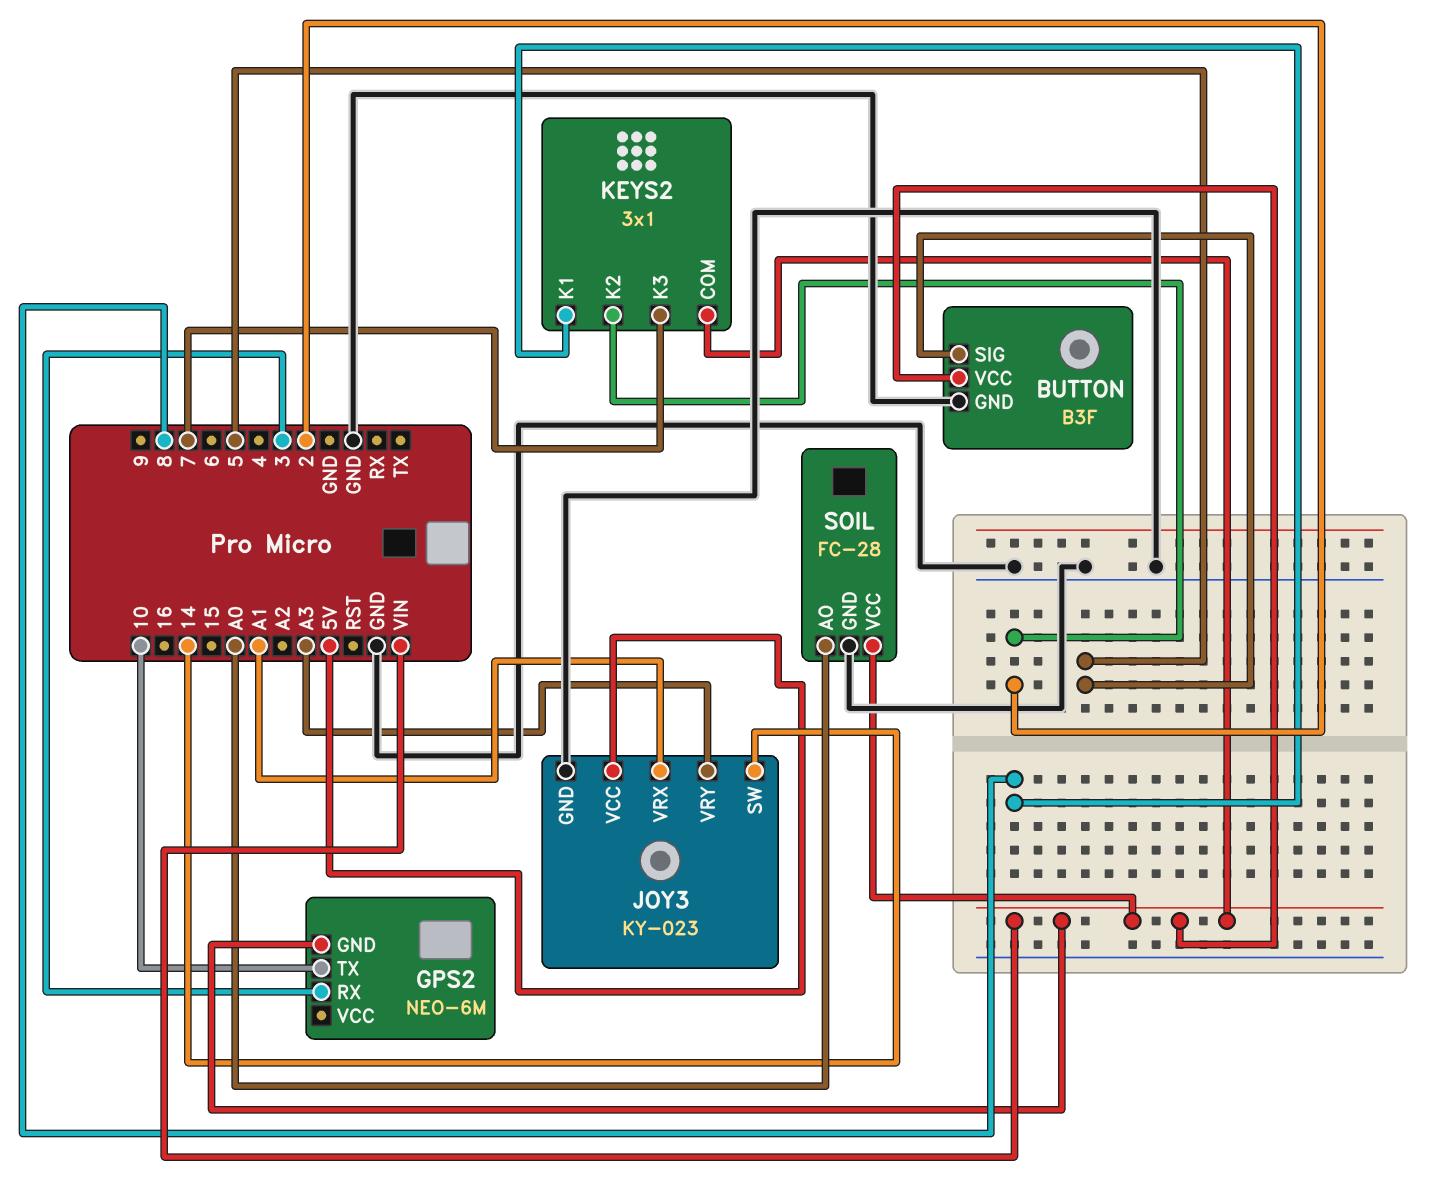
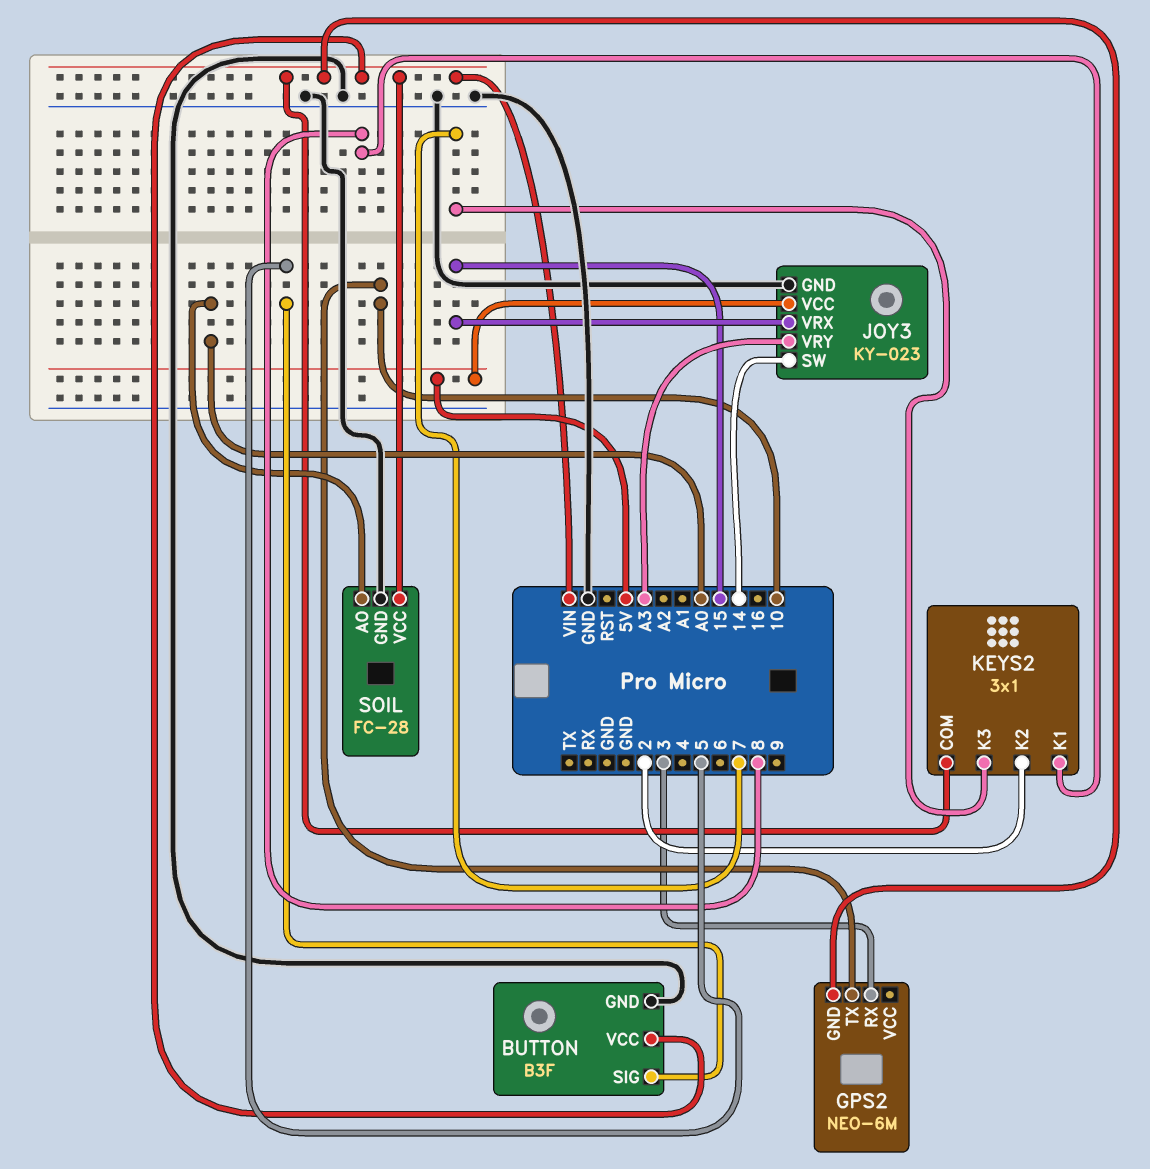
JOY3 pin VRX: A1 -> 15

